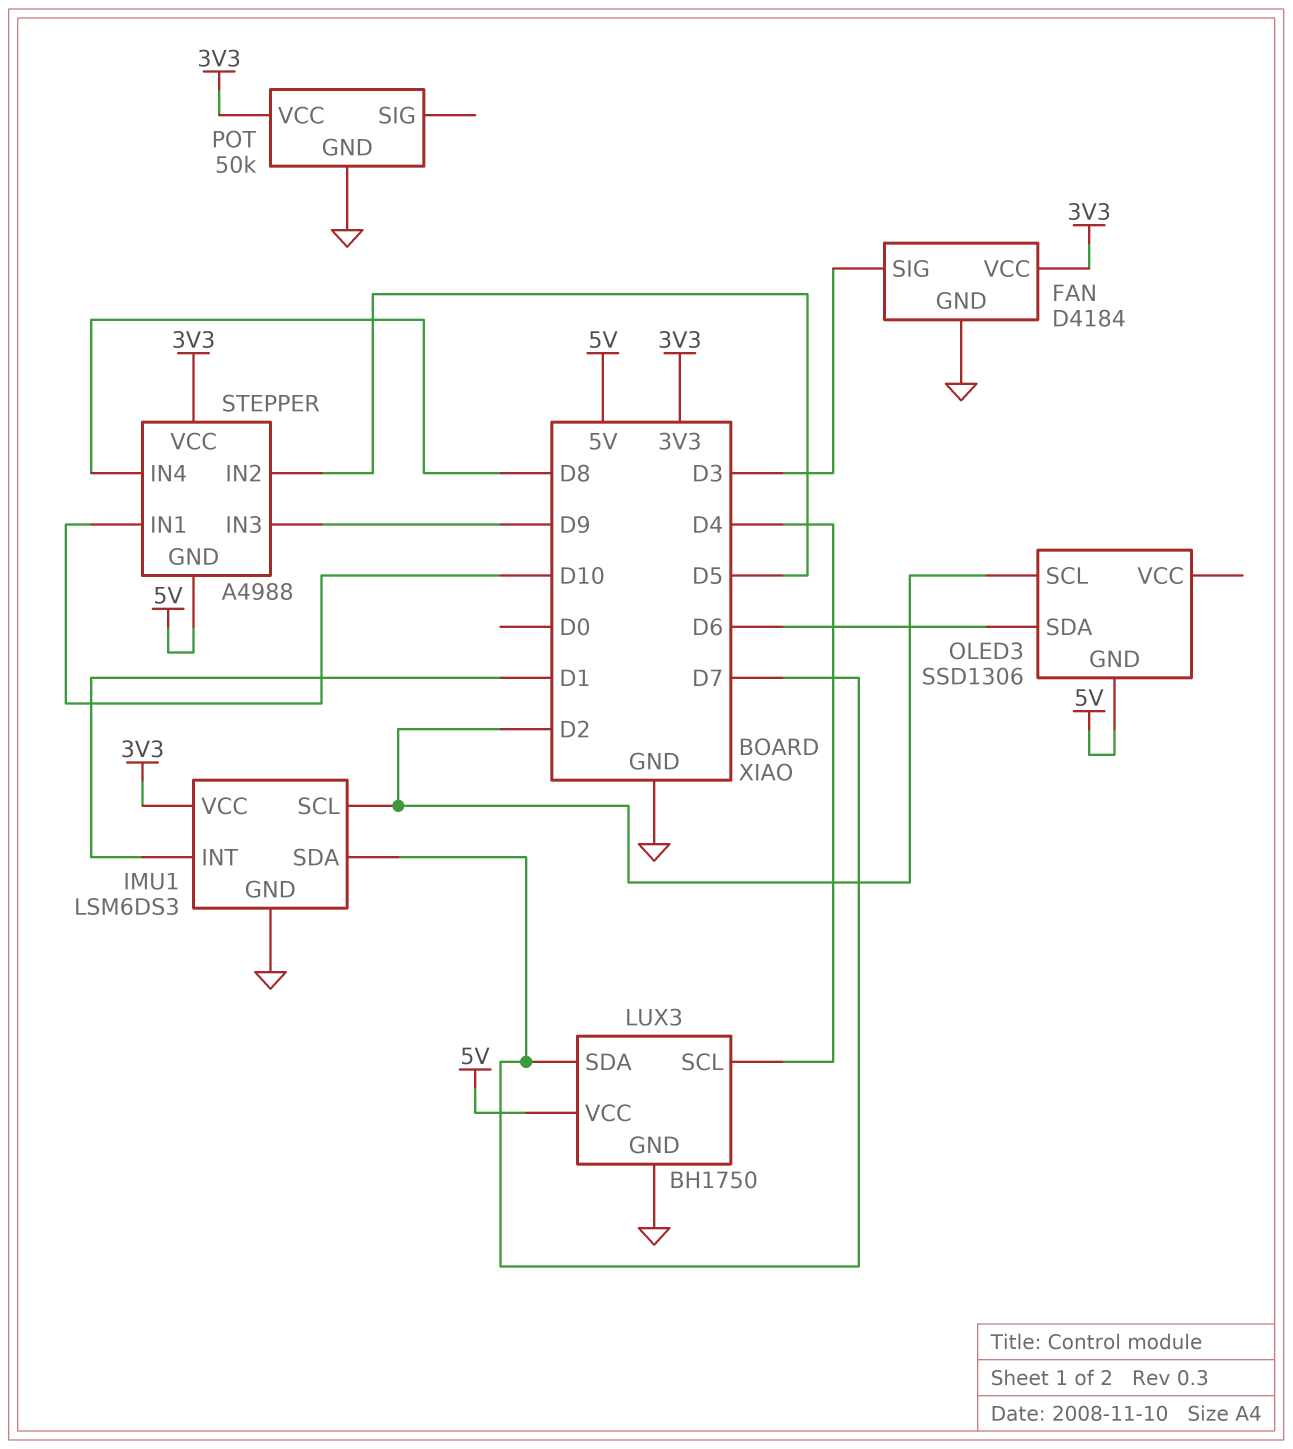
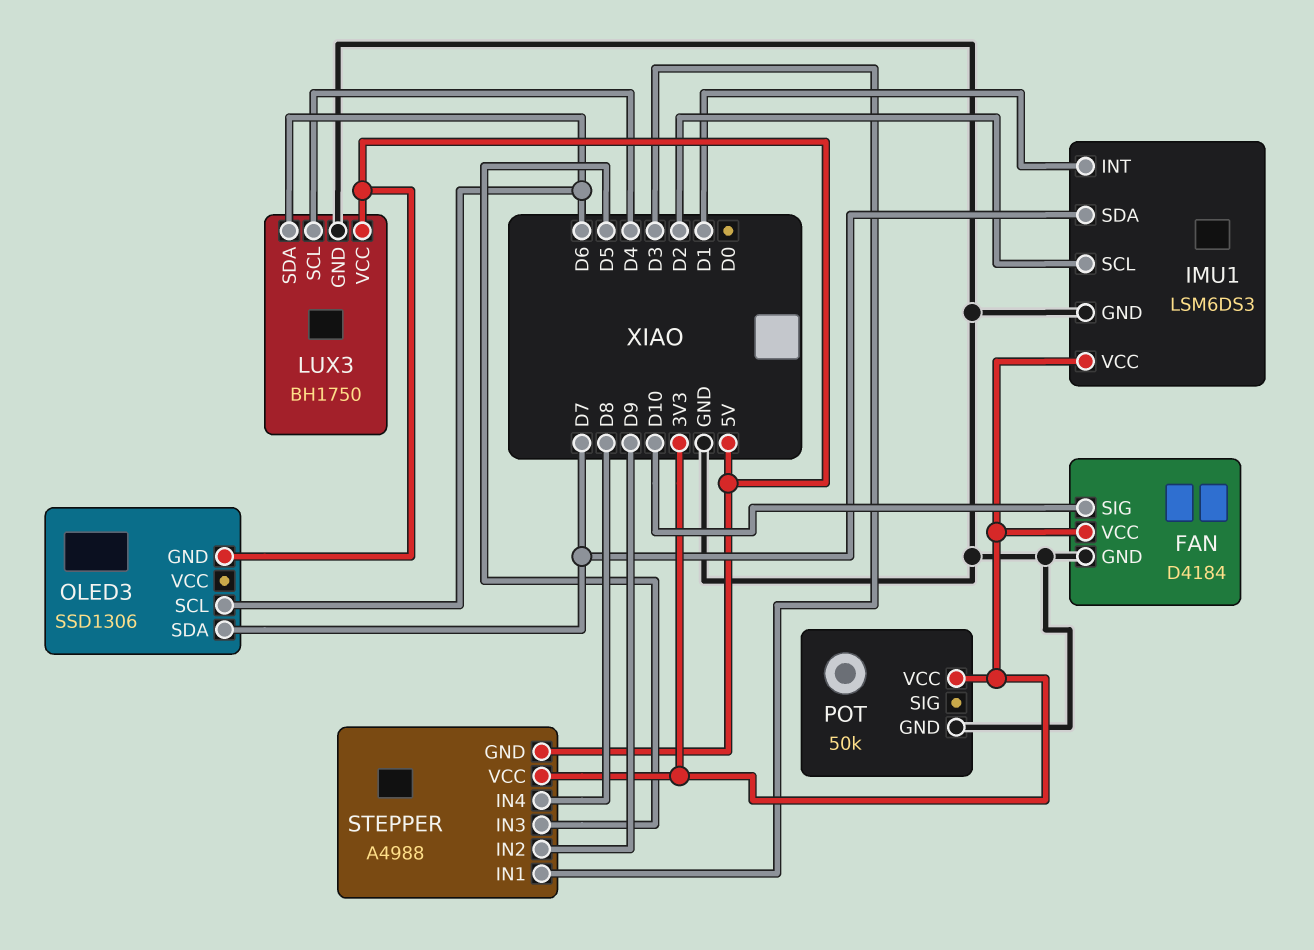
FAN pin SIG: D3 -> D10
LUX3 pin SDA: D7 -> D6
OLED3 pin SCL: D2 -> D6
OLED3 pin SDA: D6 -> D7
STEPPER pin IN1: D10 -> D3
STEPPER pin IN2: D5 -> D9
STEPPER pin IN3: D9 -> D5

